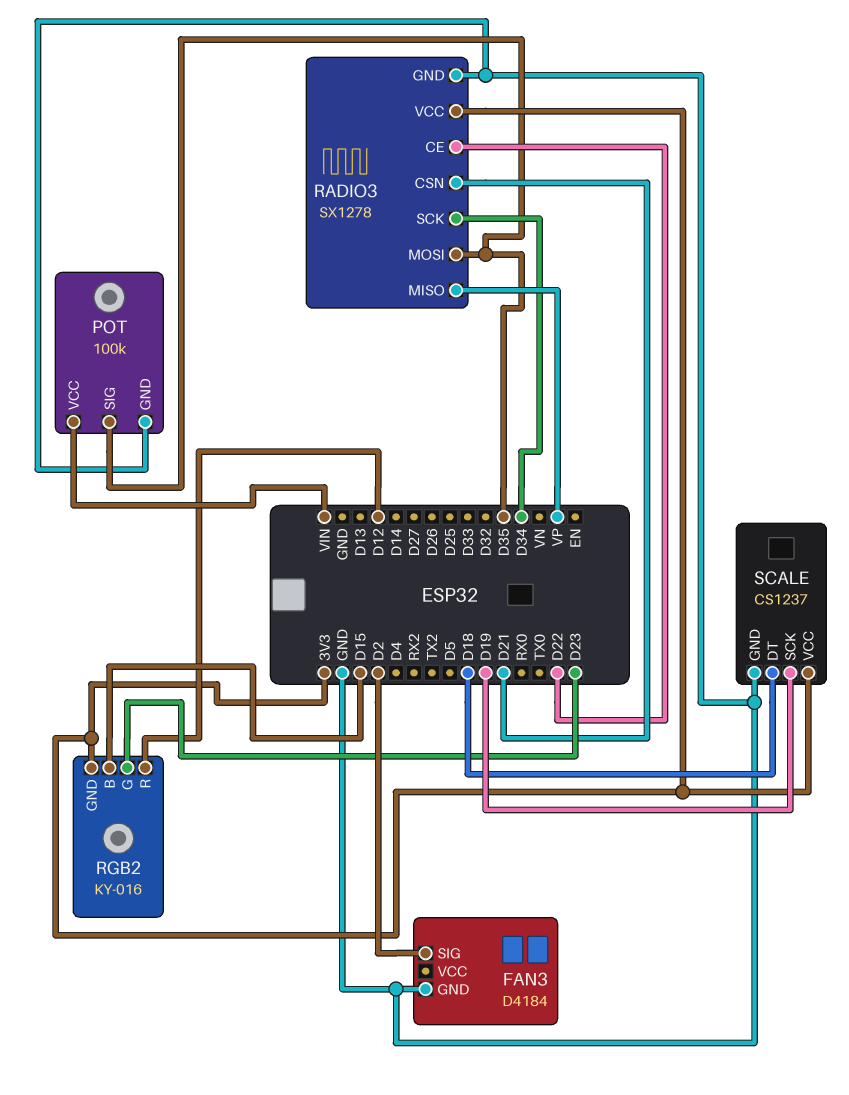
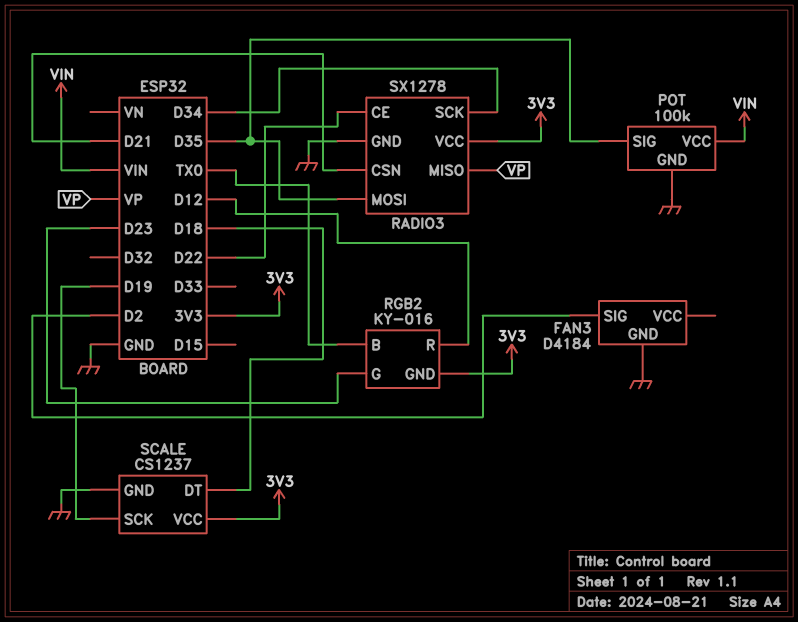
RGB2 pin B: D15 -> TX0

